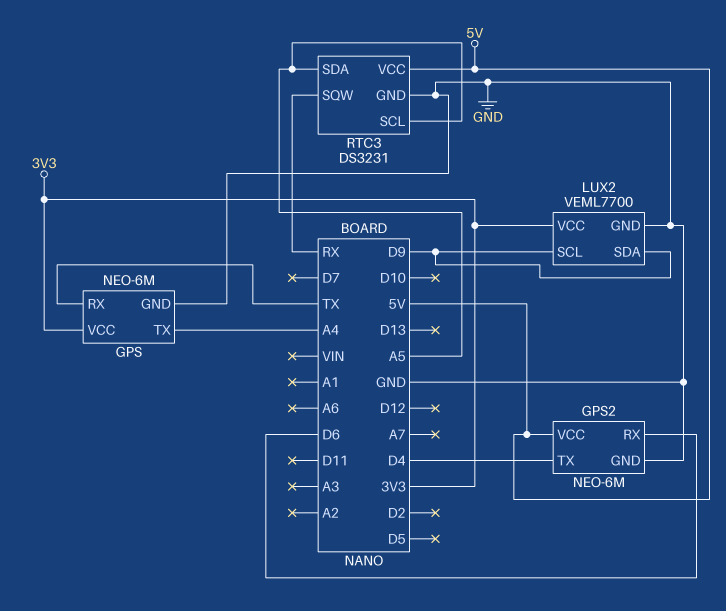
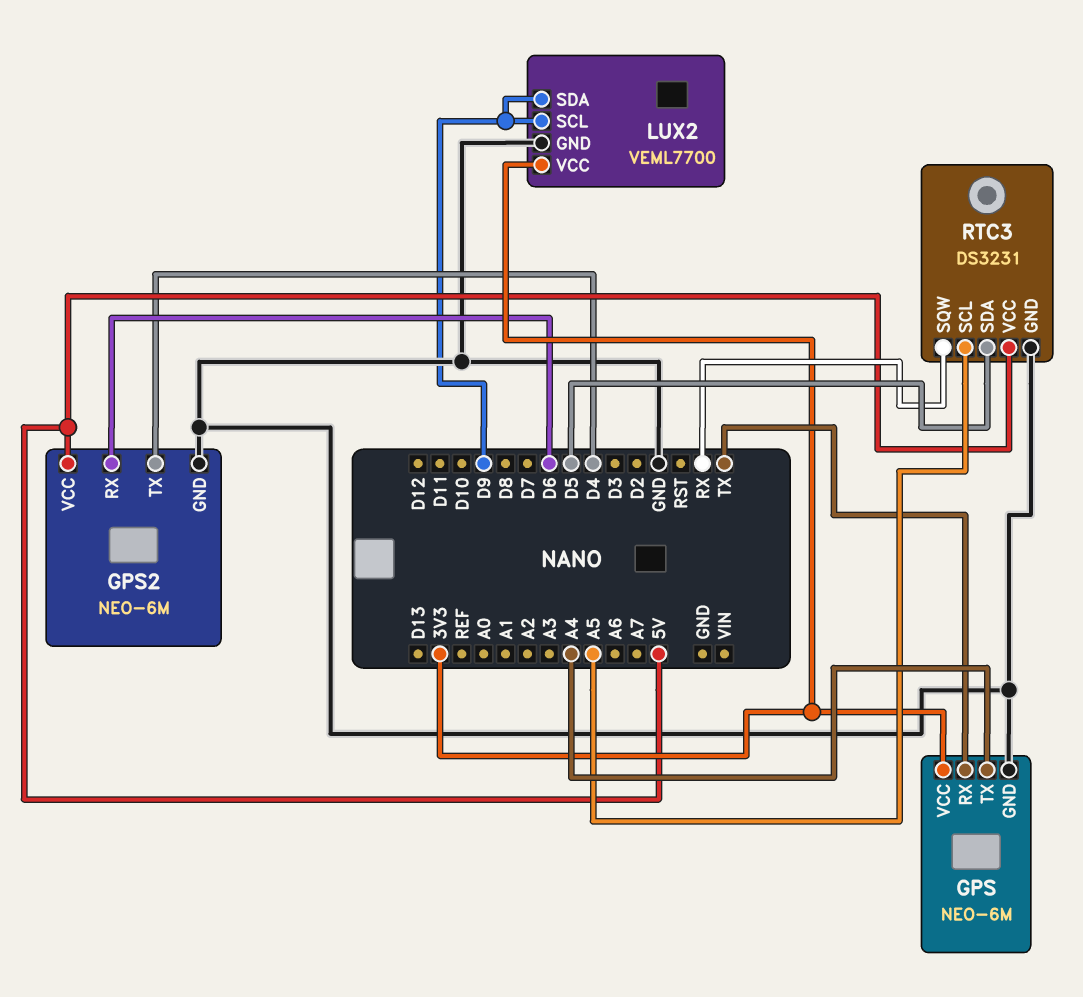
RTC3 pin SDA: A5 -> D5

